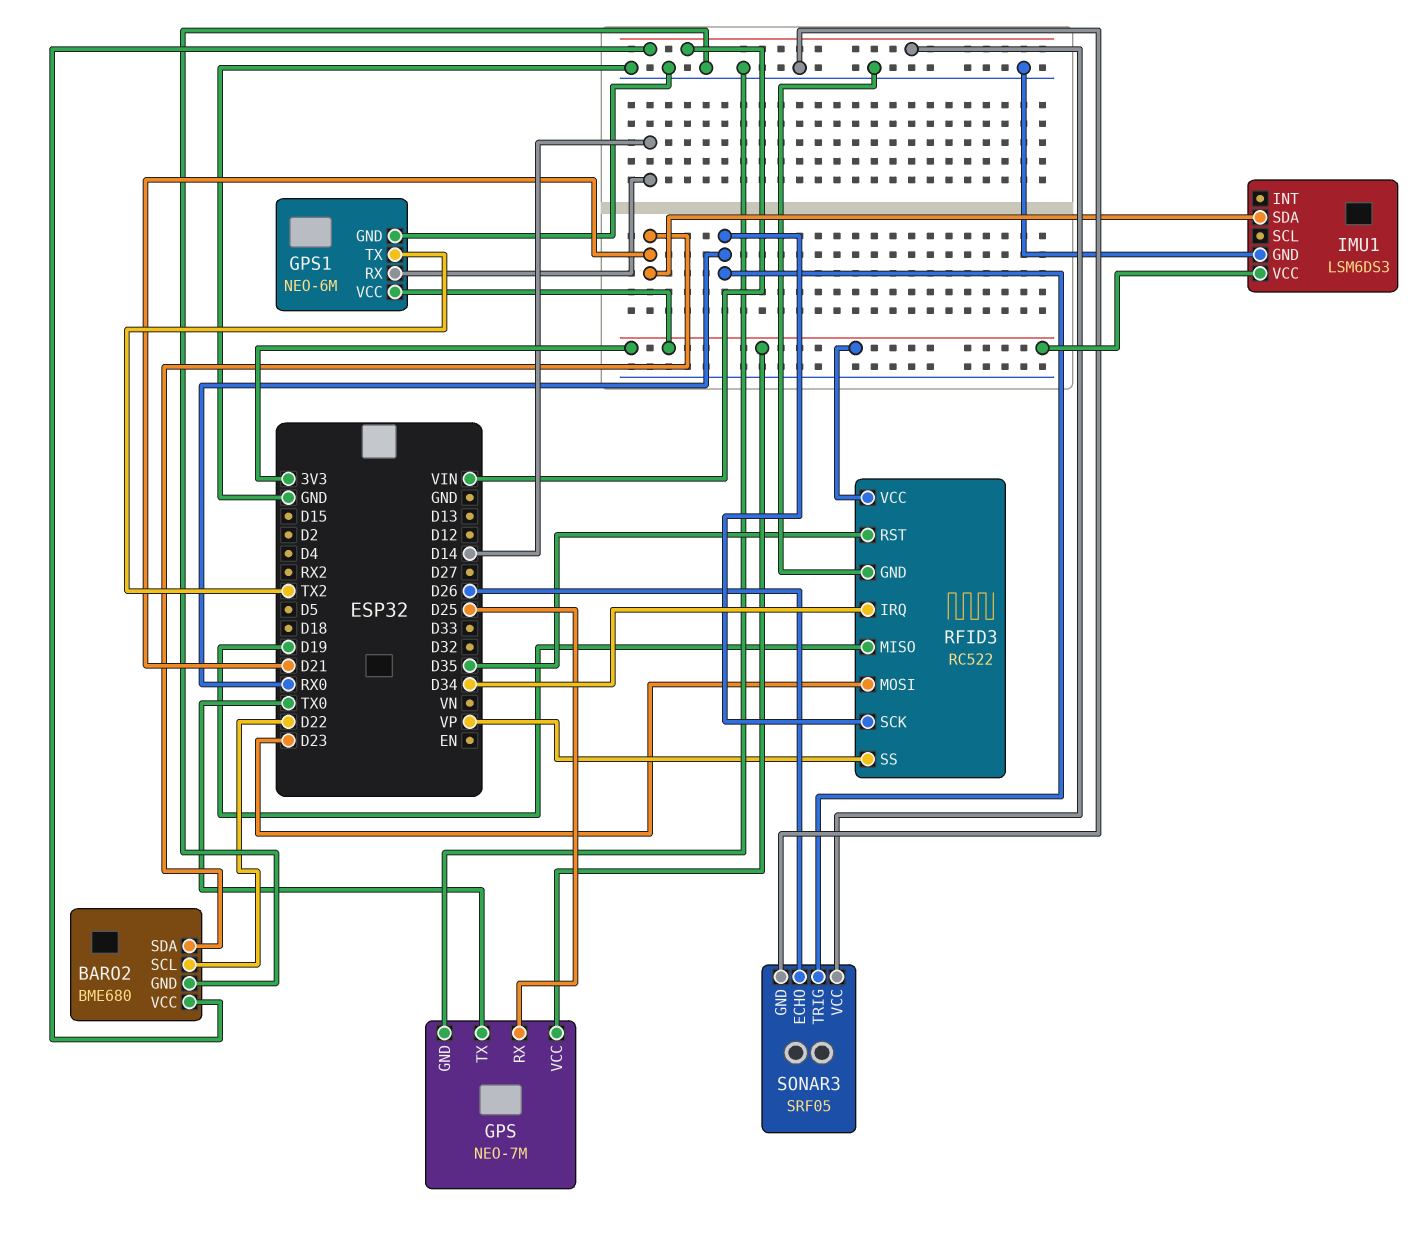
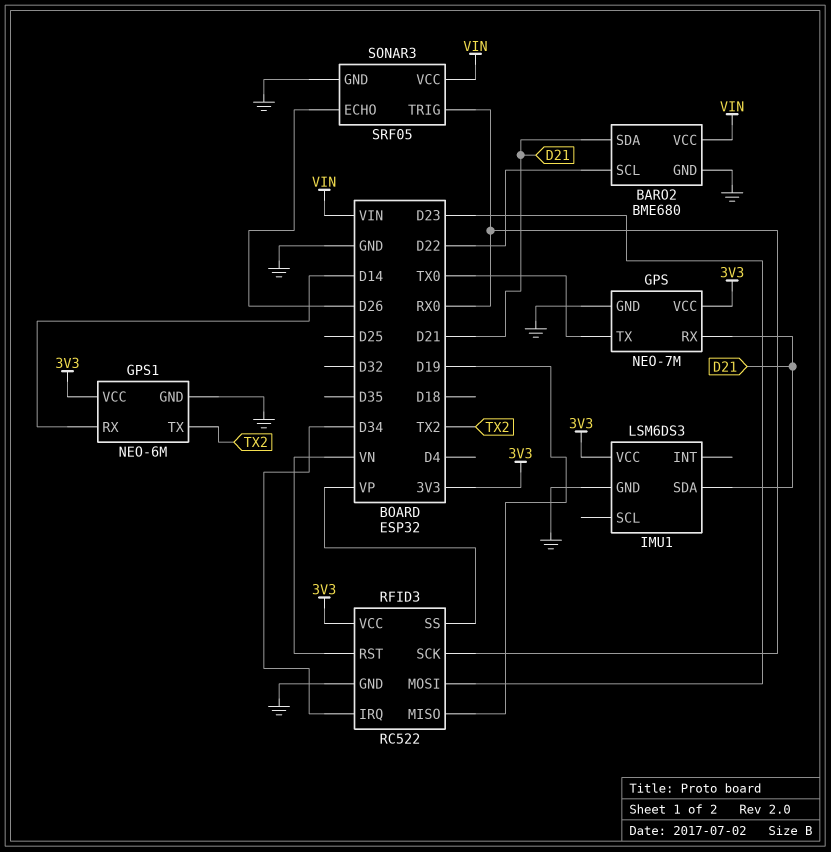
GPS pin RX: D25 -> D21
RFID3 pin RST: D35 -> VN

